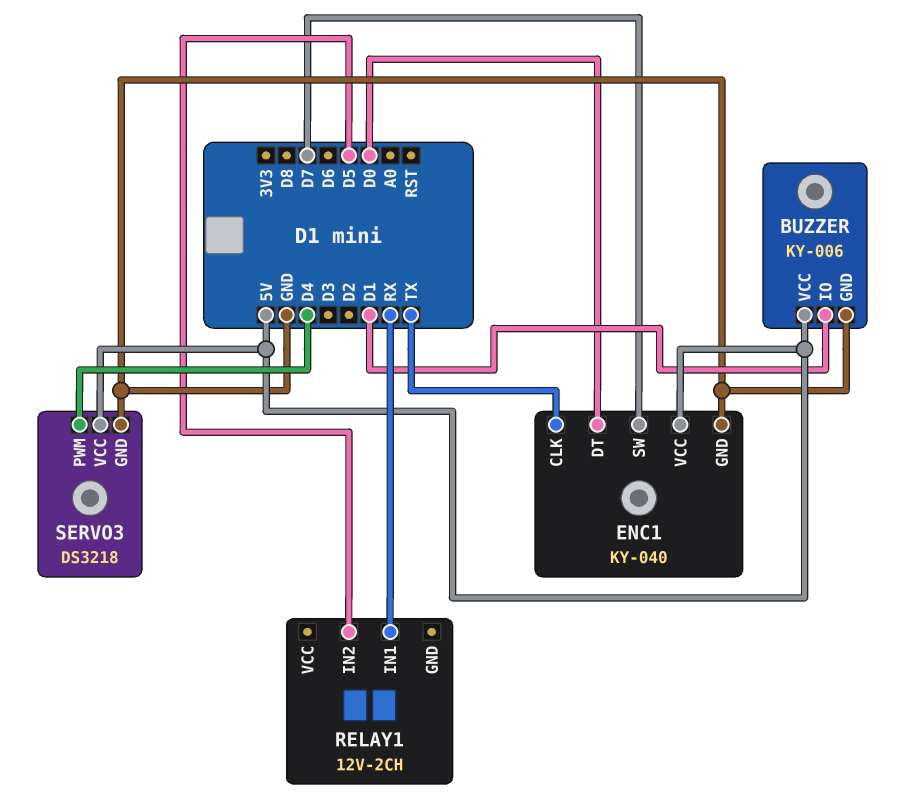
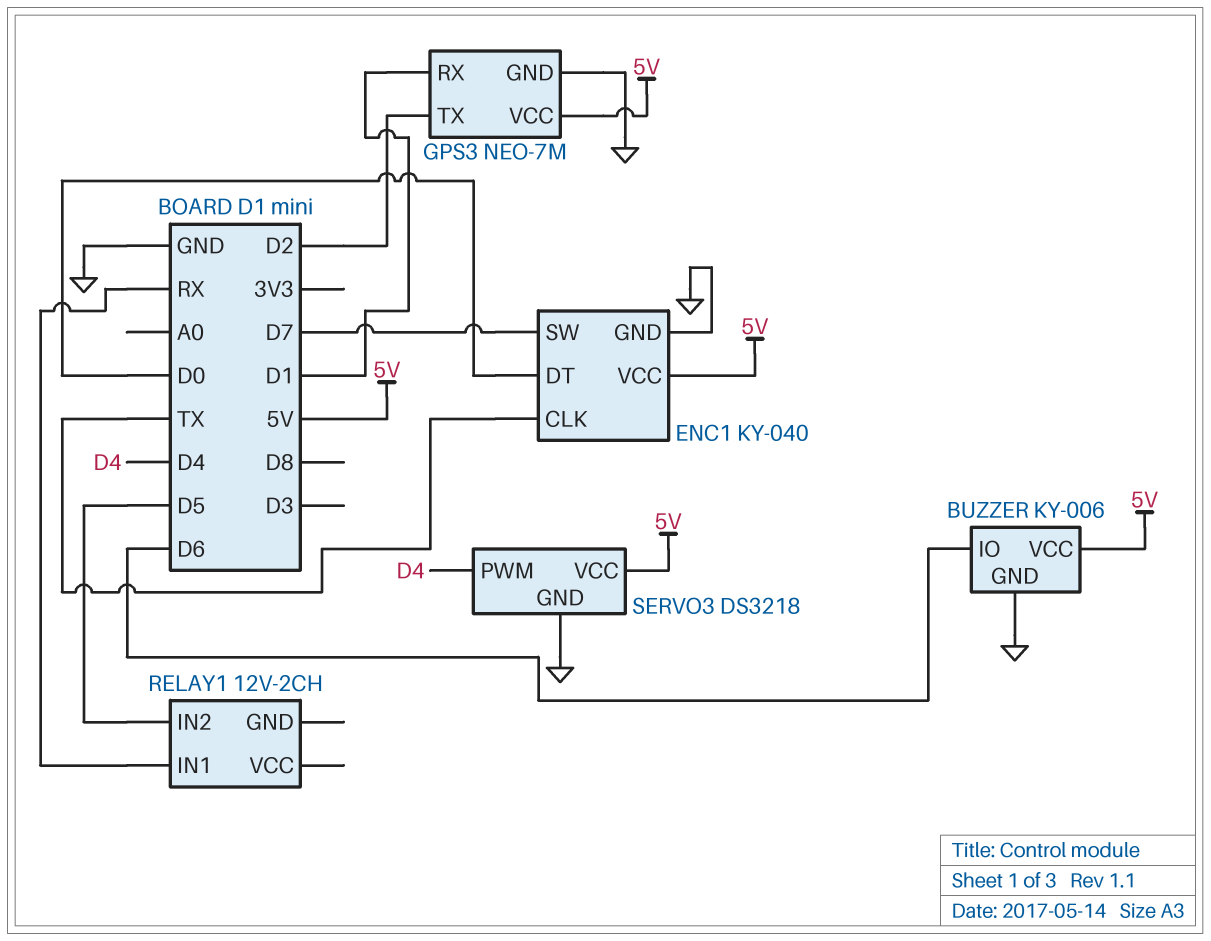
BUZZER pin IO: D1 -> D6
GPS3: none -> NEO-7M
GPS3 pin GND: none -> GND
GPS3 pin RX: none -> D1
GPS3 pin TX: none -> D2
GPS3 pin VCC: none -> 5V

